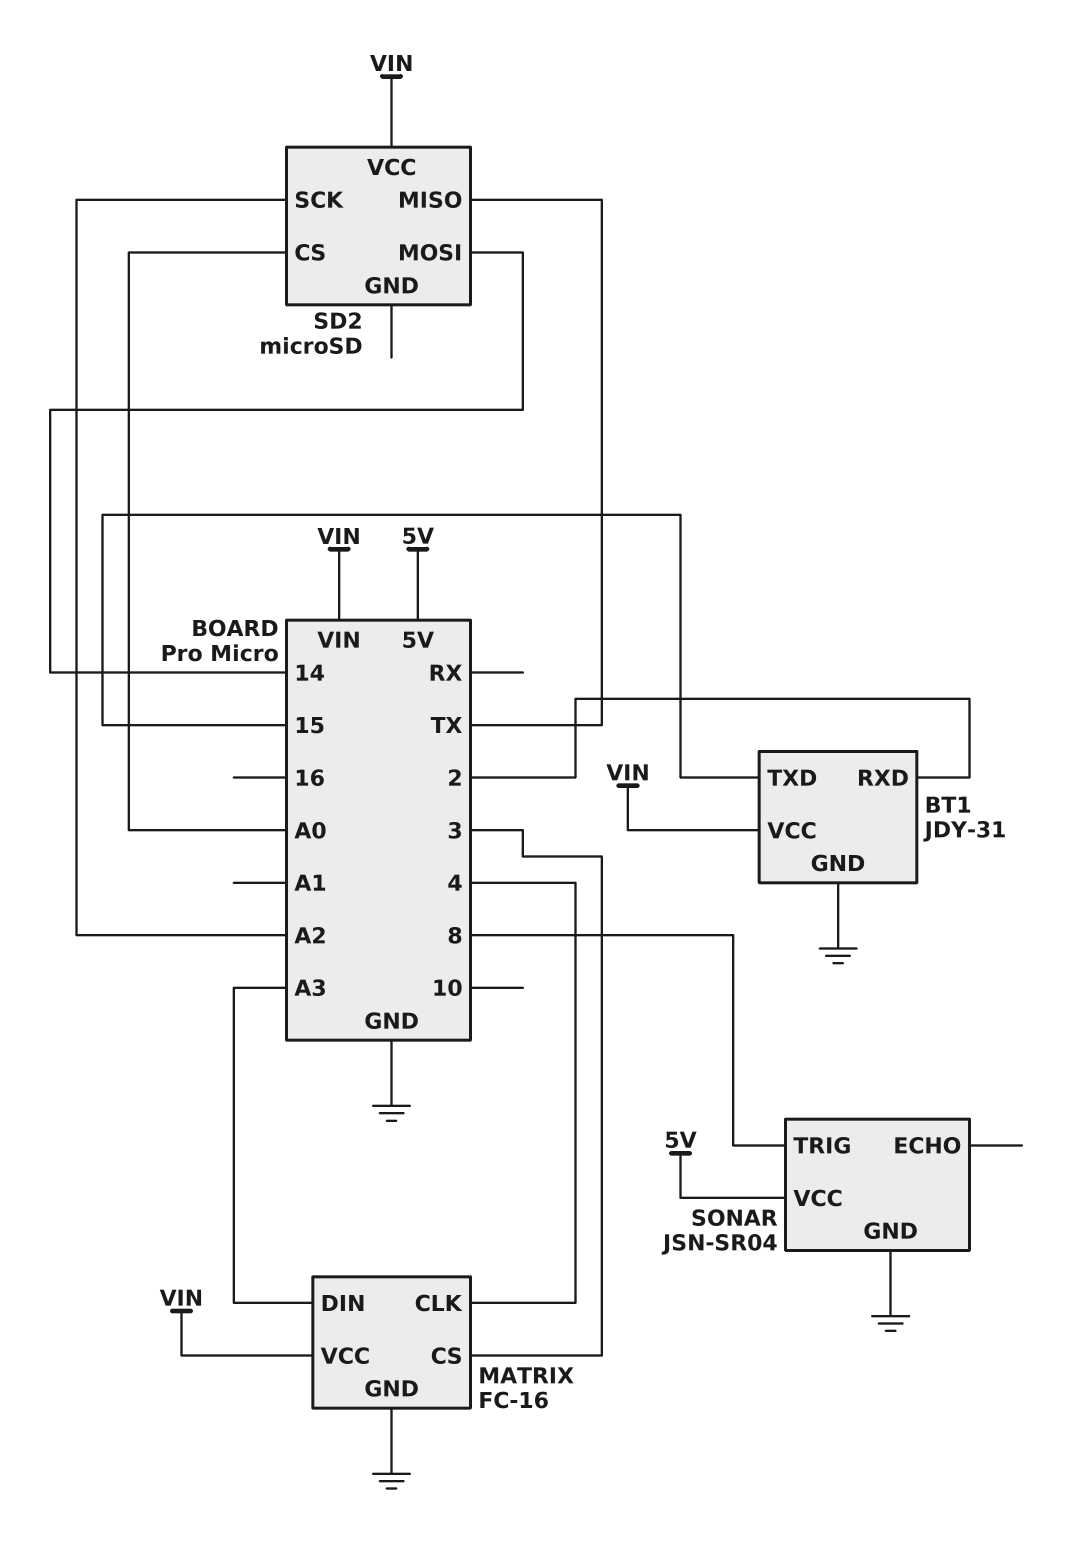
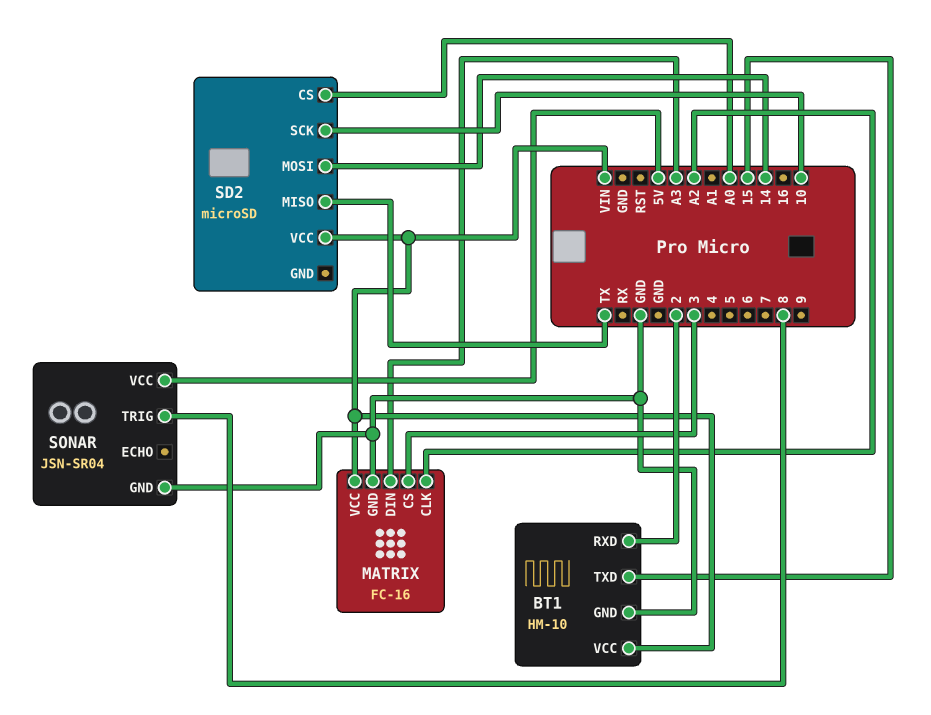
BT1: JDY-31 -> HM-10
MATRIX pin CLK: 4 -> A2
SD2 pin SCK: A2 -> 10

